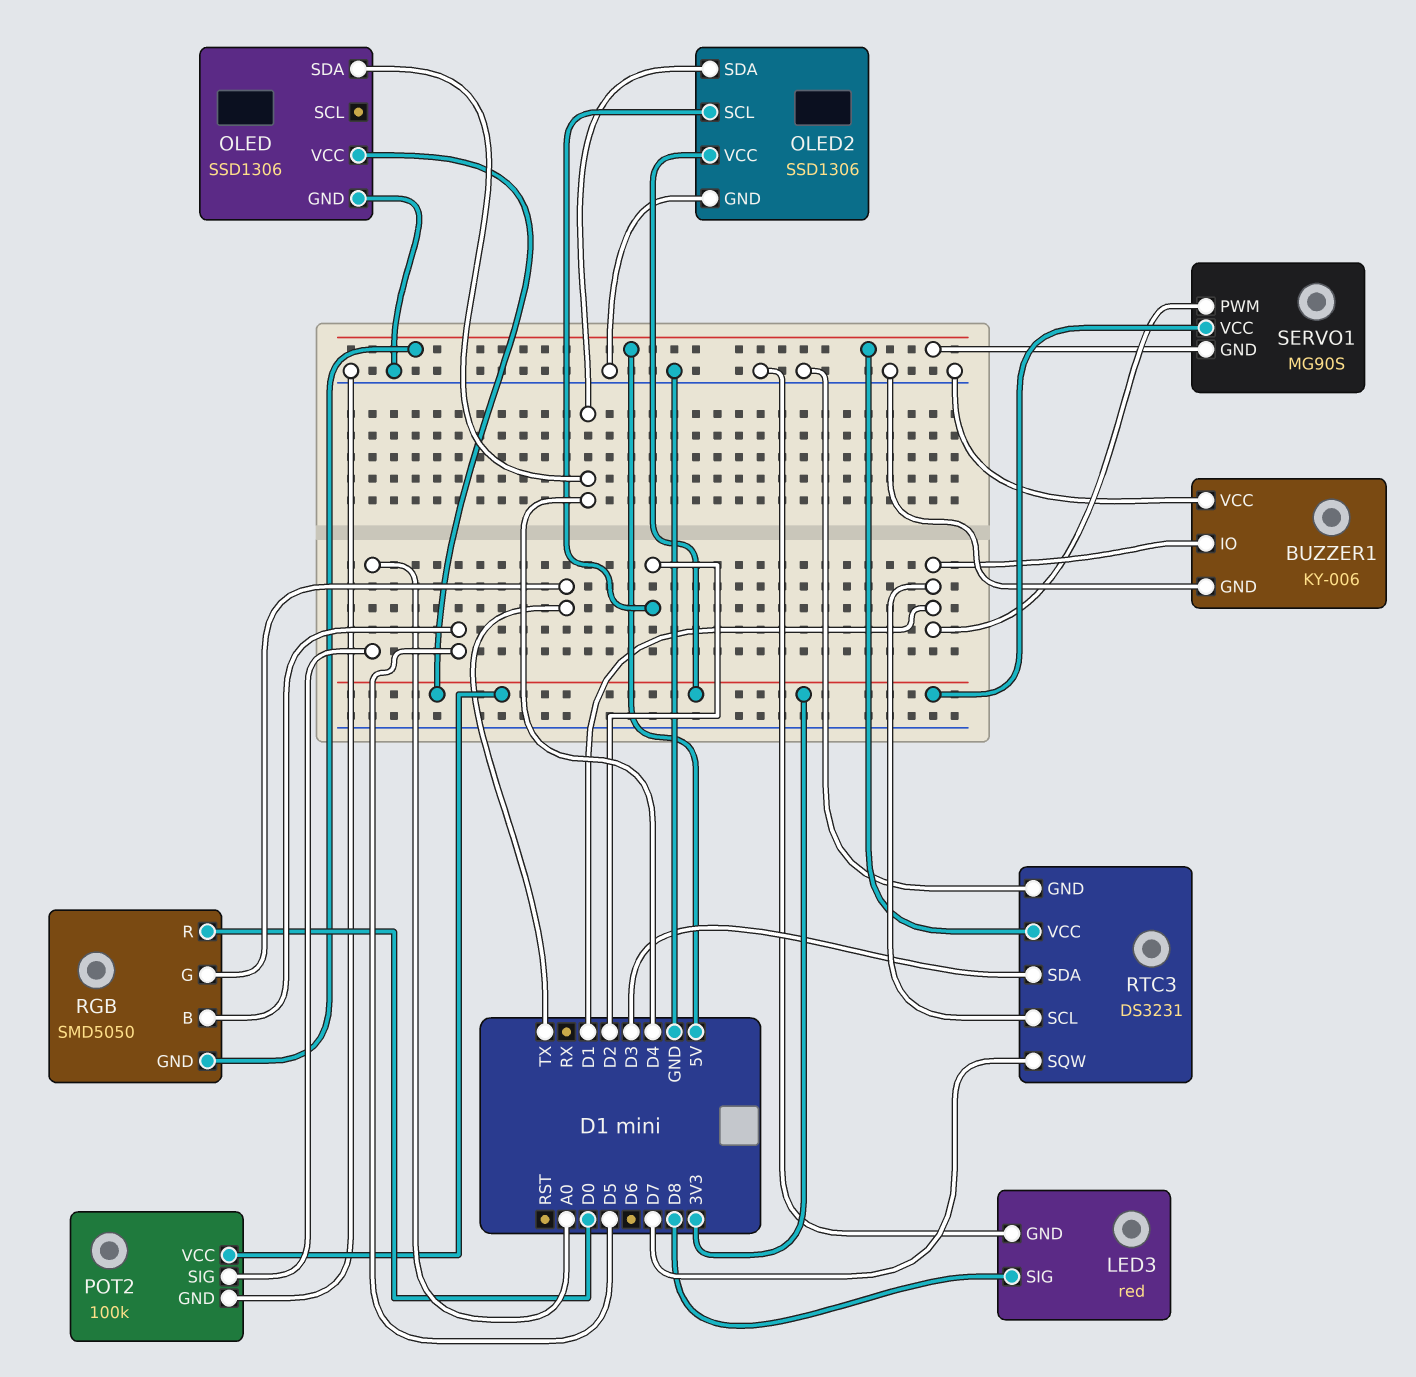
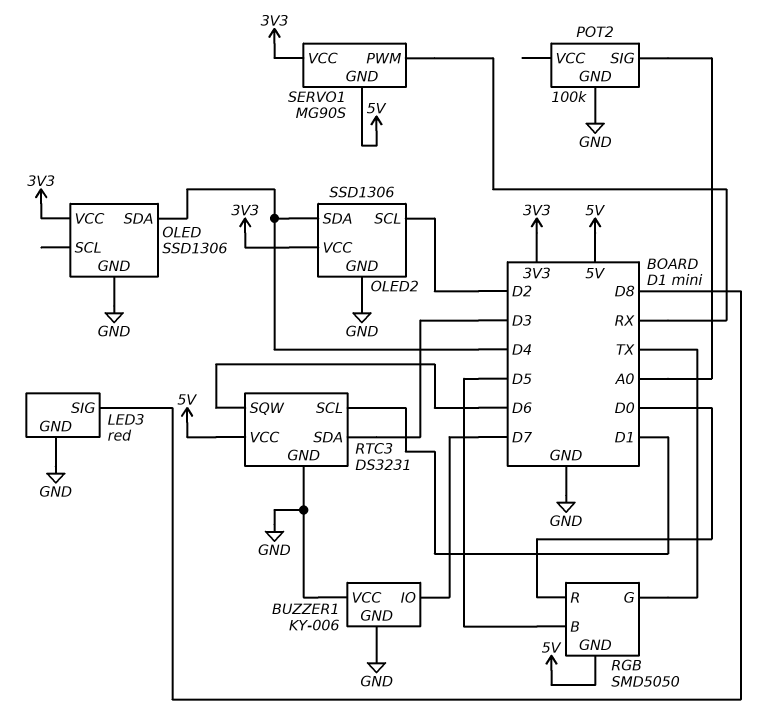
BUZZER1 pin IO: D1 -> D7
POT2 pin VCC: 3V3 -> none
RTC3 pin SQW: D7 -> D6
SERVO1 pin PWM: D1 -> RX

